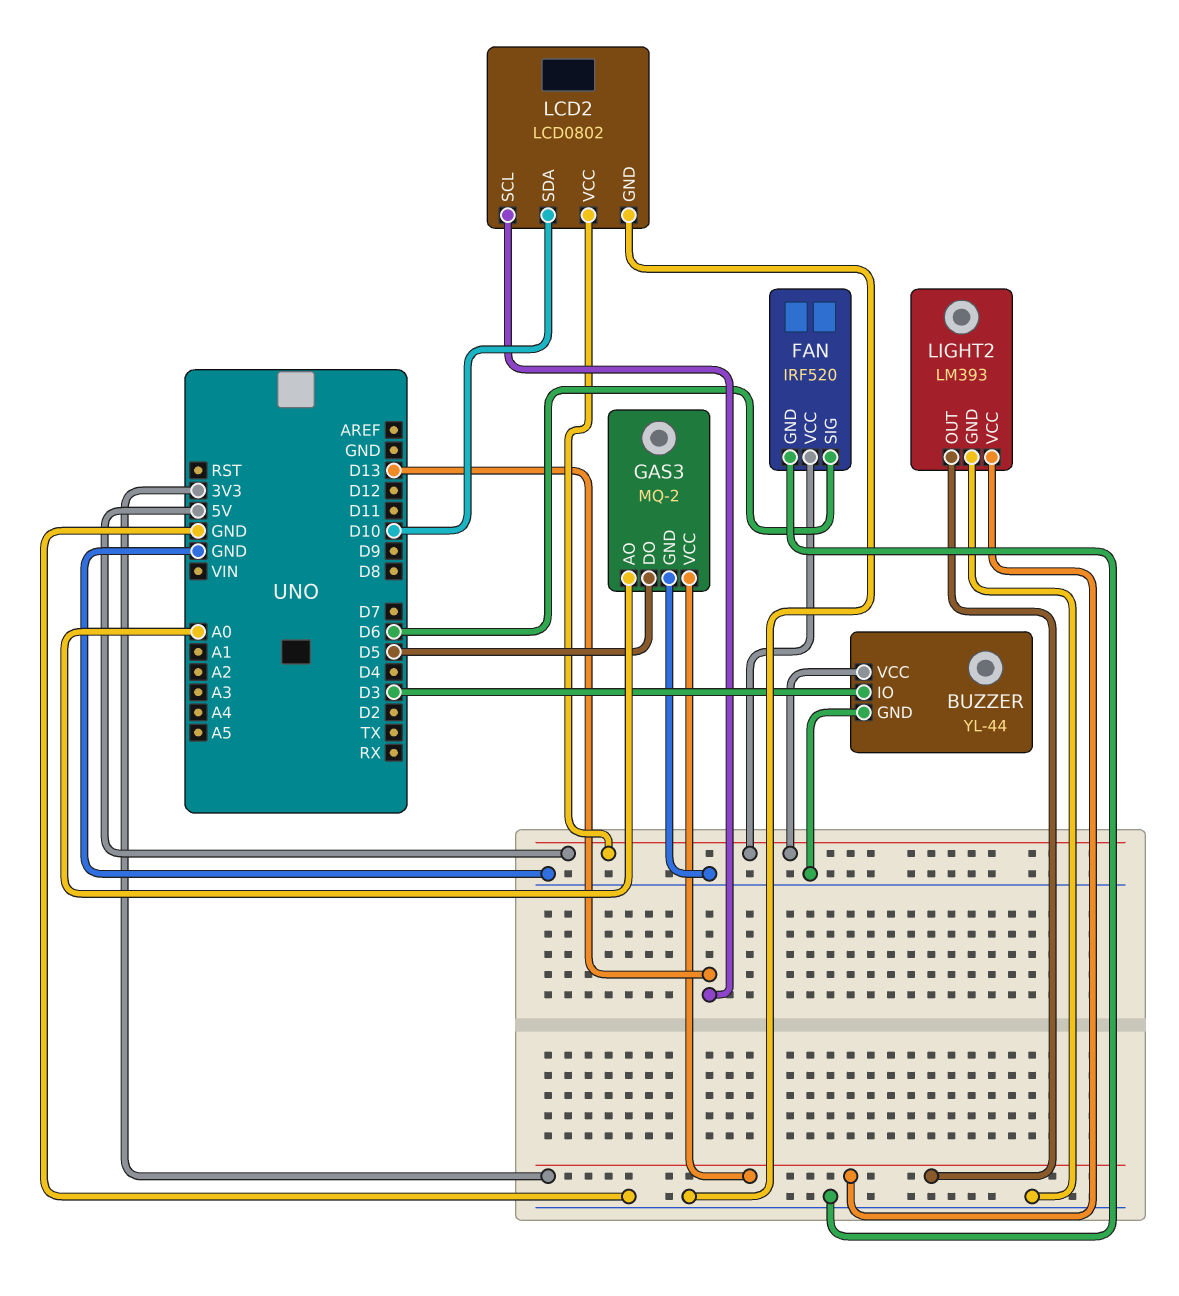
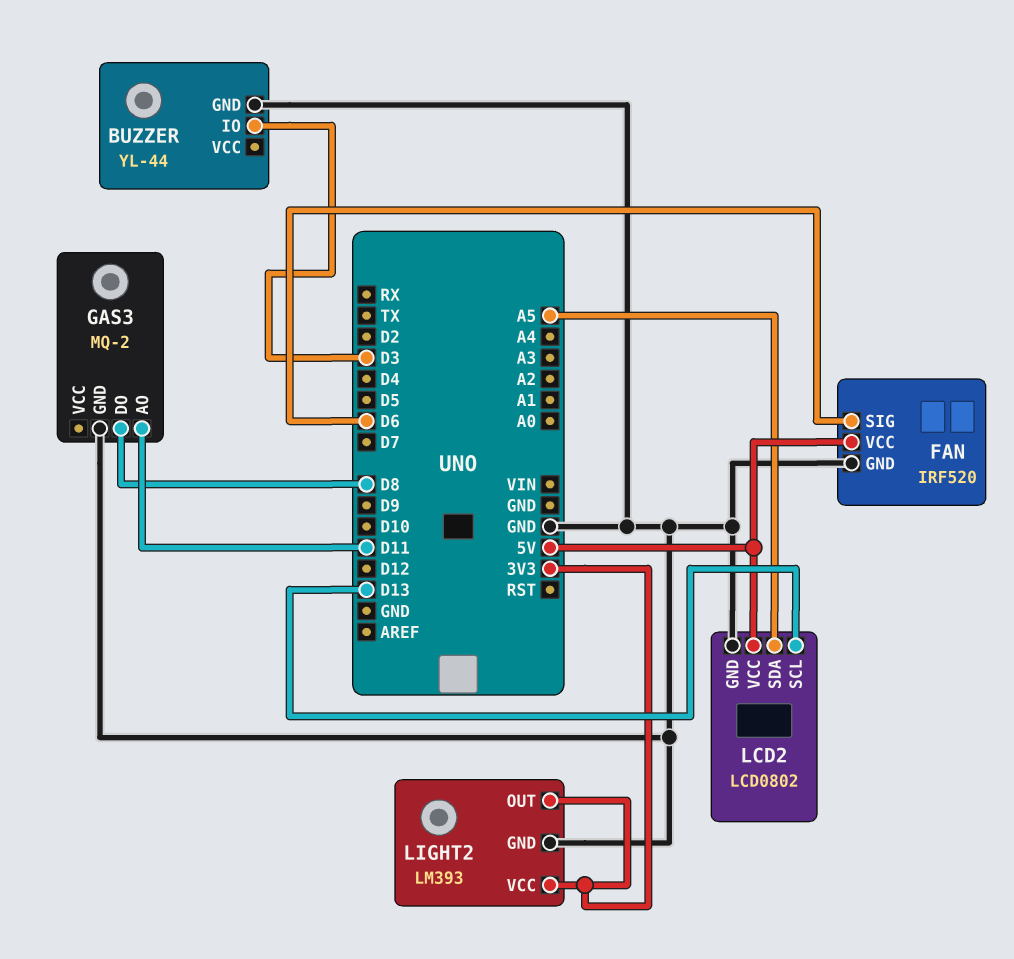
BUZZER pin VCC: 5V -> none
GAS3 pin AO: A0 -> D11
GAS3 pin DO: D5 -> D8
GAS3 pin VCC: 3V3 -> none
LCD2 pin SDA: D10 -> A5

